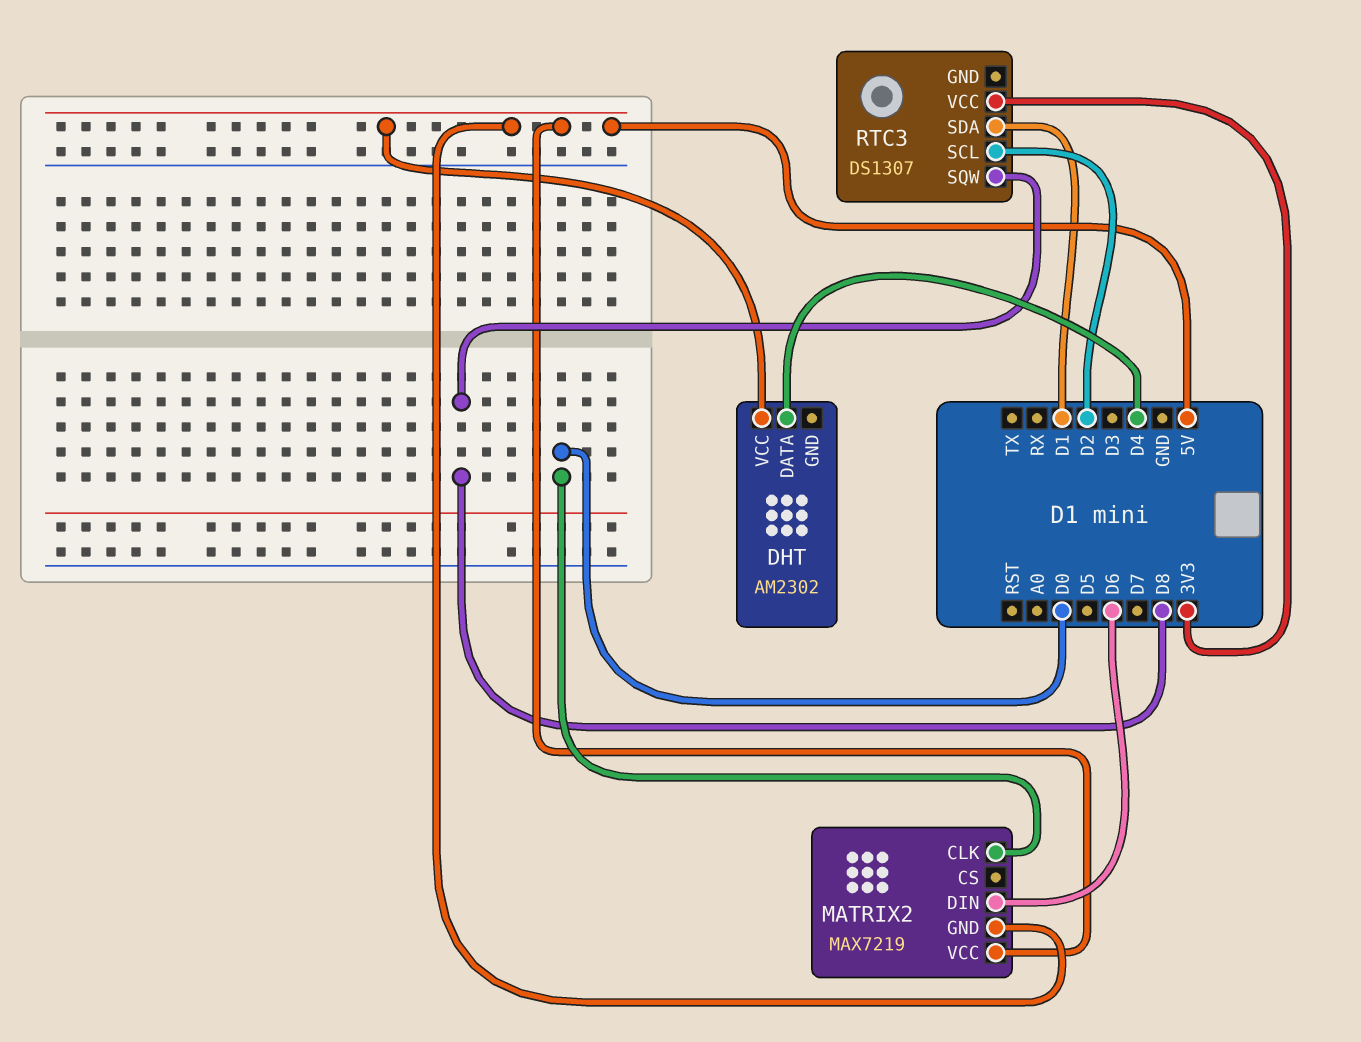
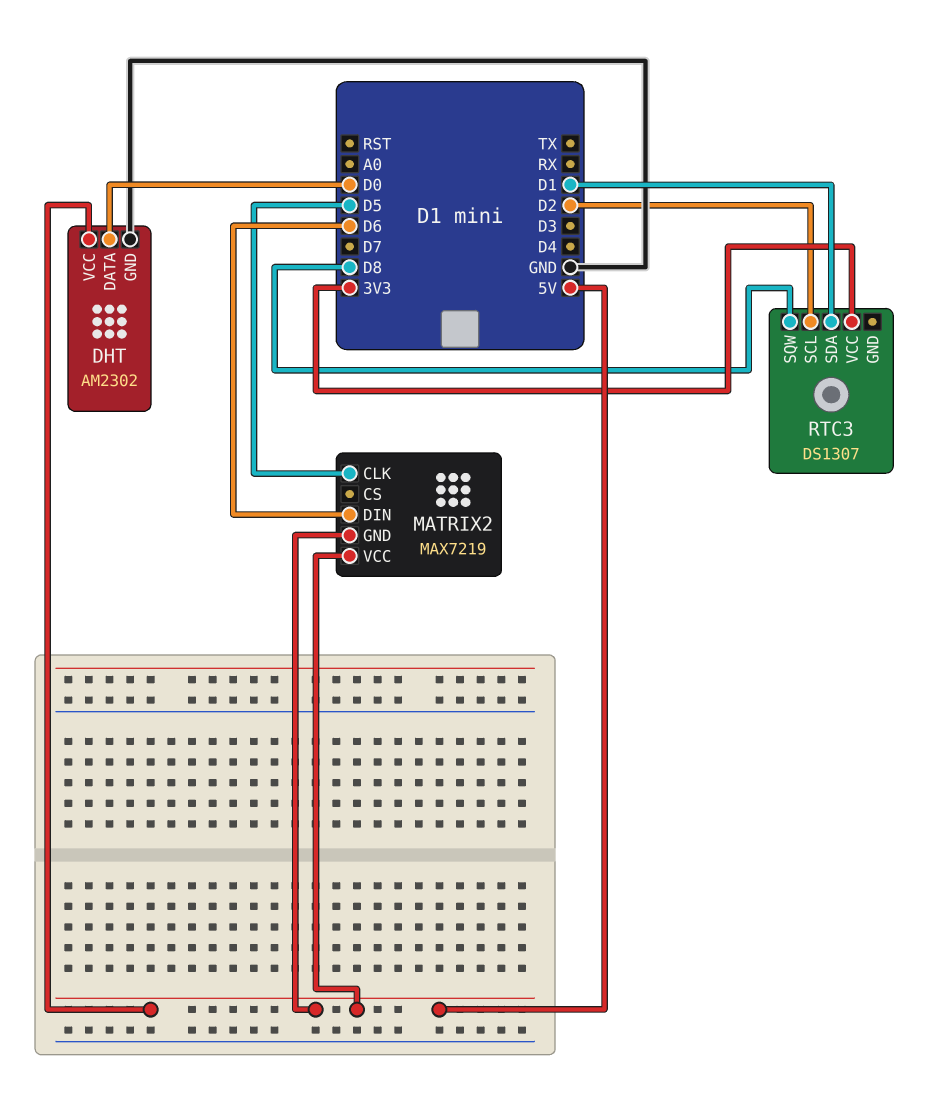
DHT pin DATA: D4 -> D0
DHT pin GND: none -> GND
MATRIX2 pin CLK: D0 -> D5

